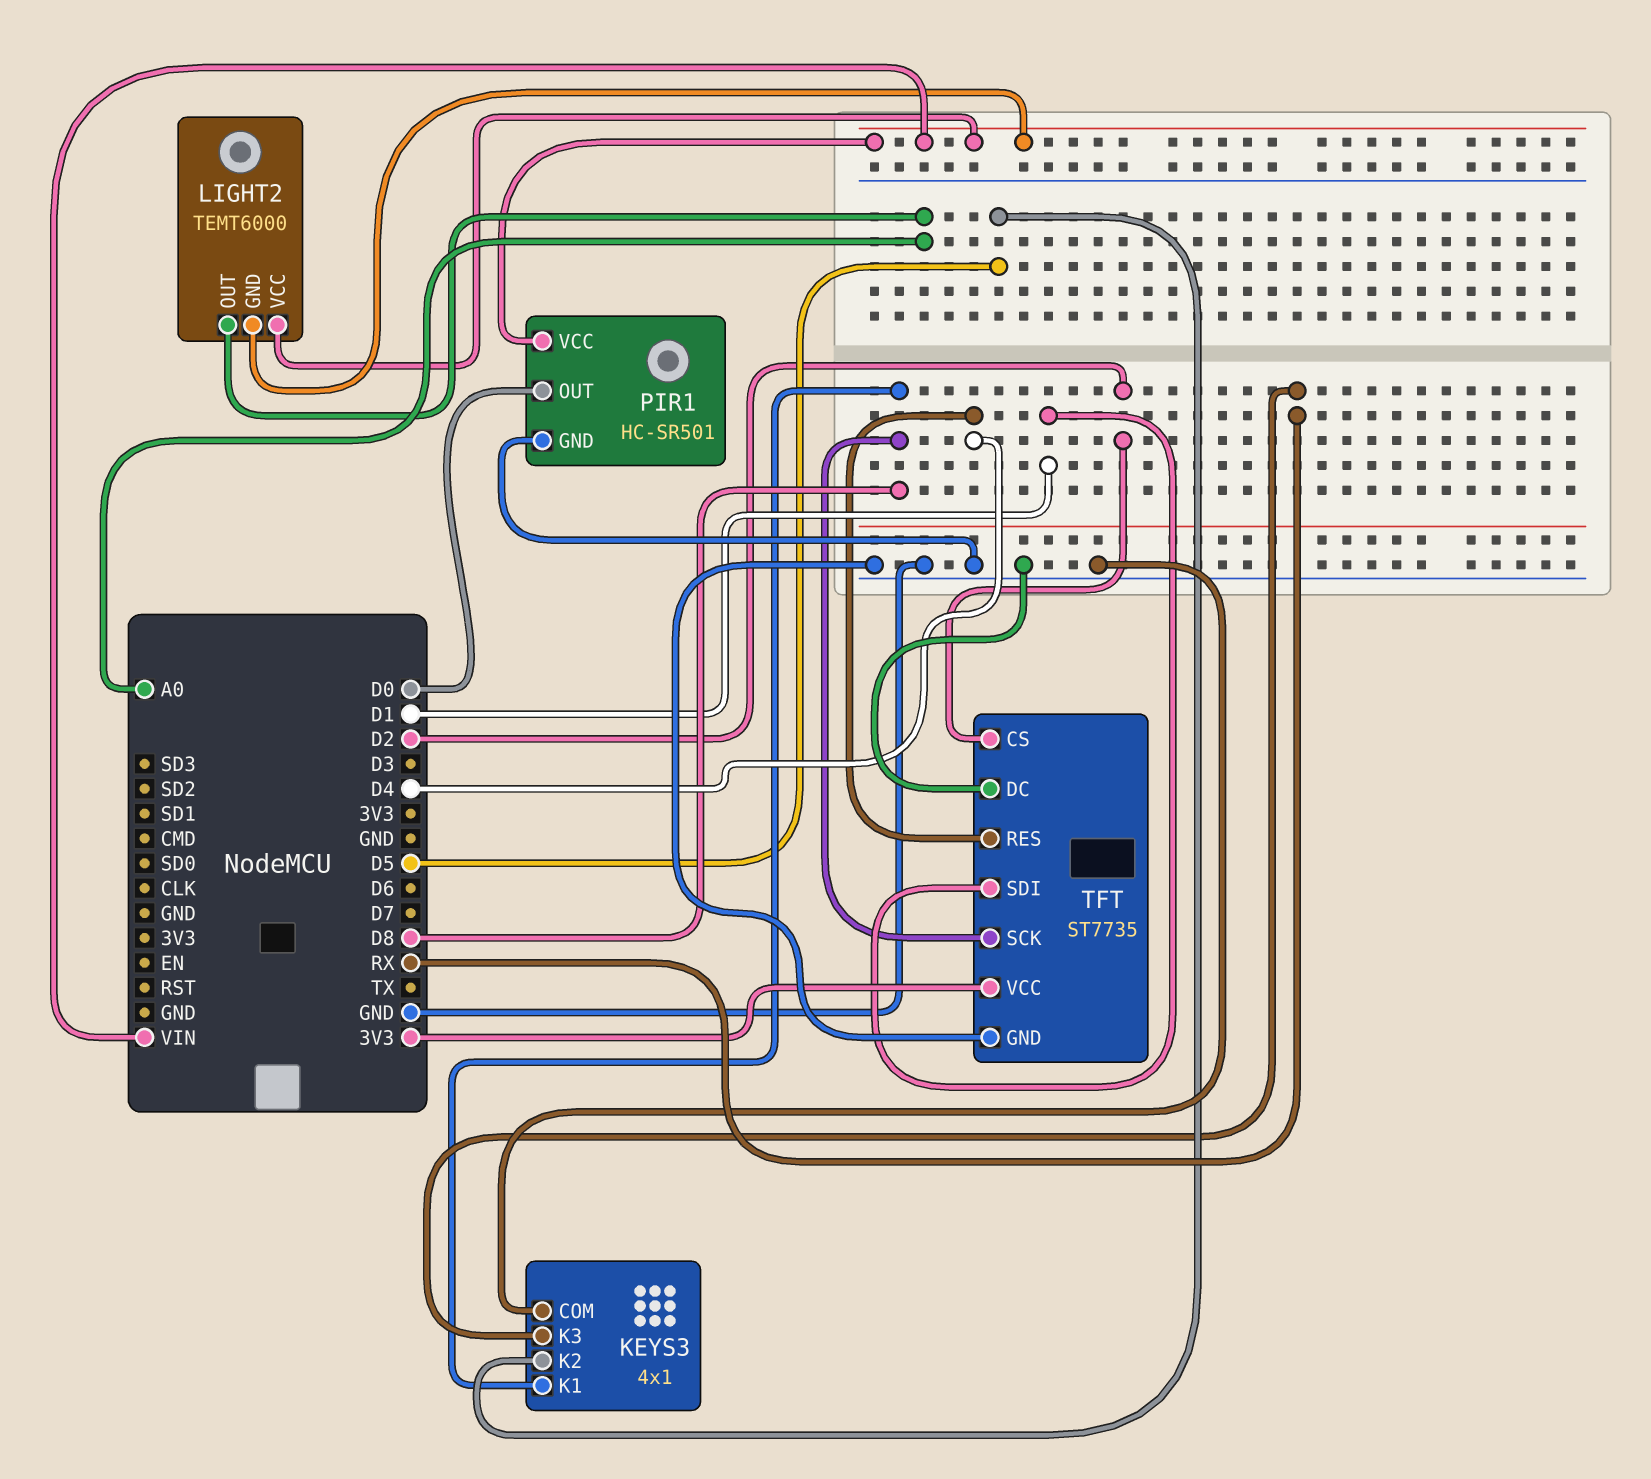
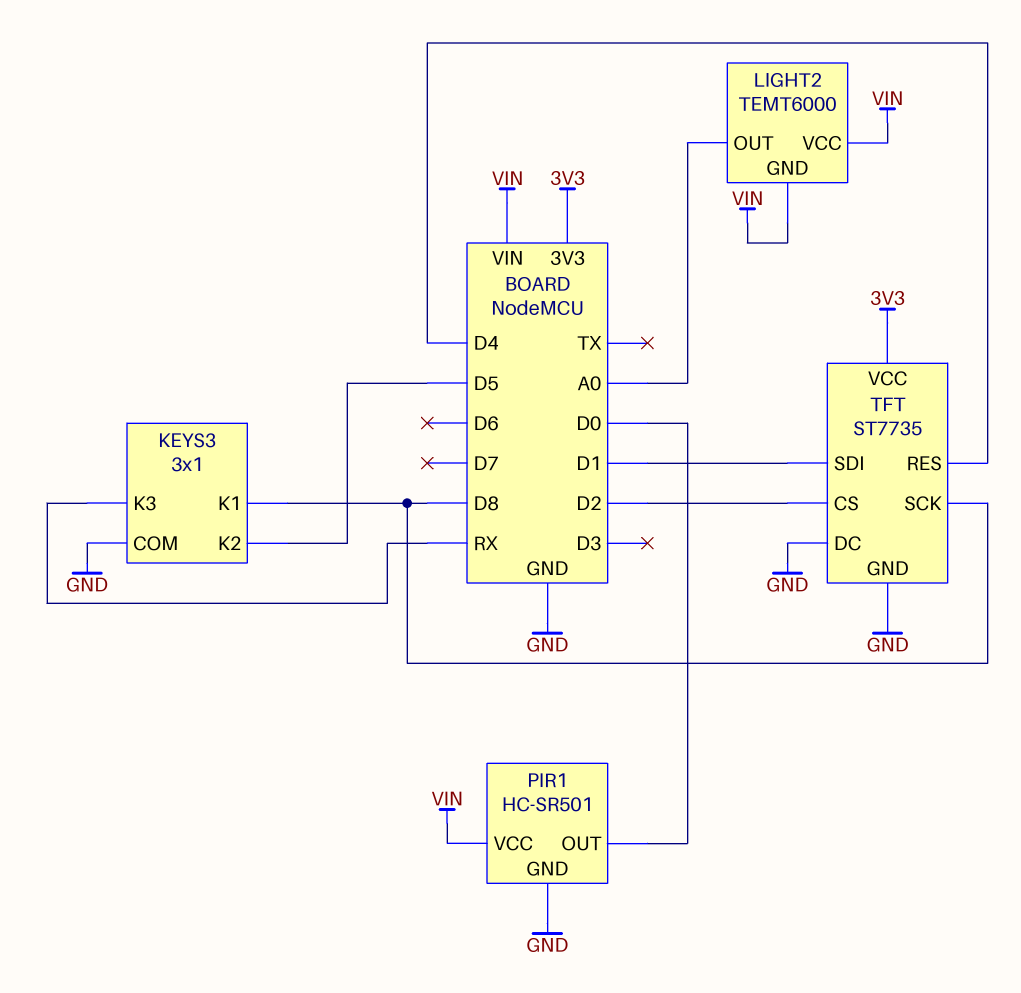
KEYS3: 4x1 -> 3x1

